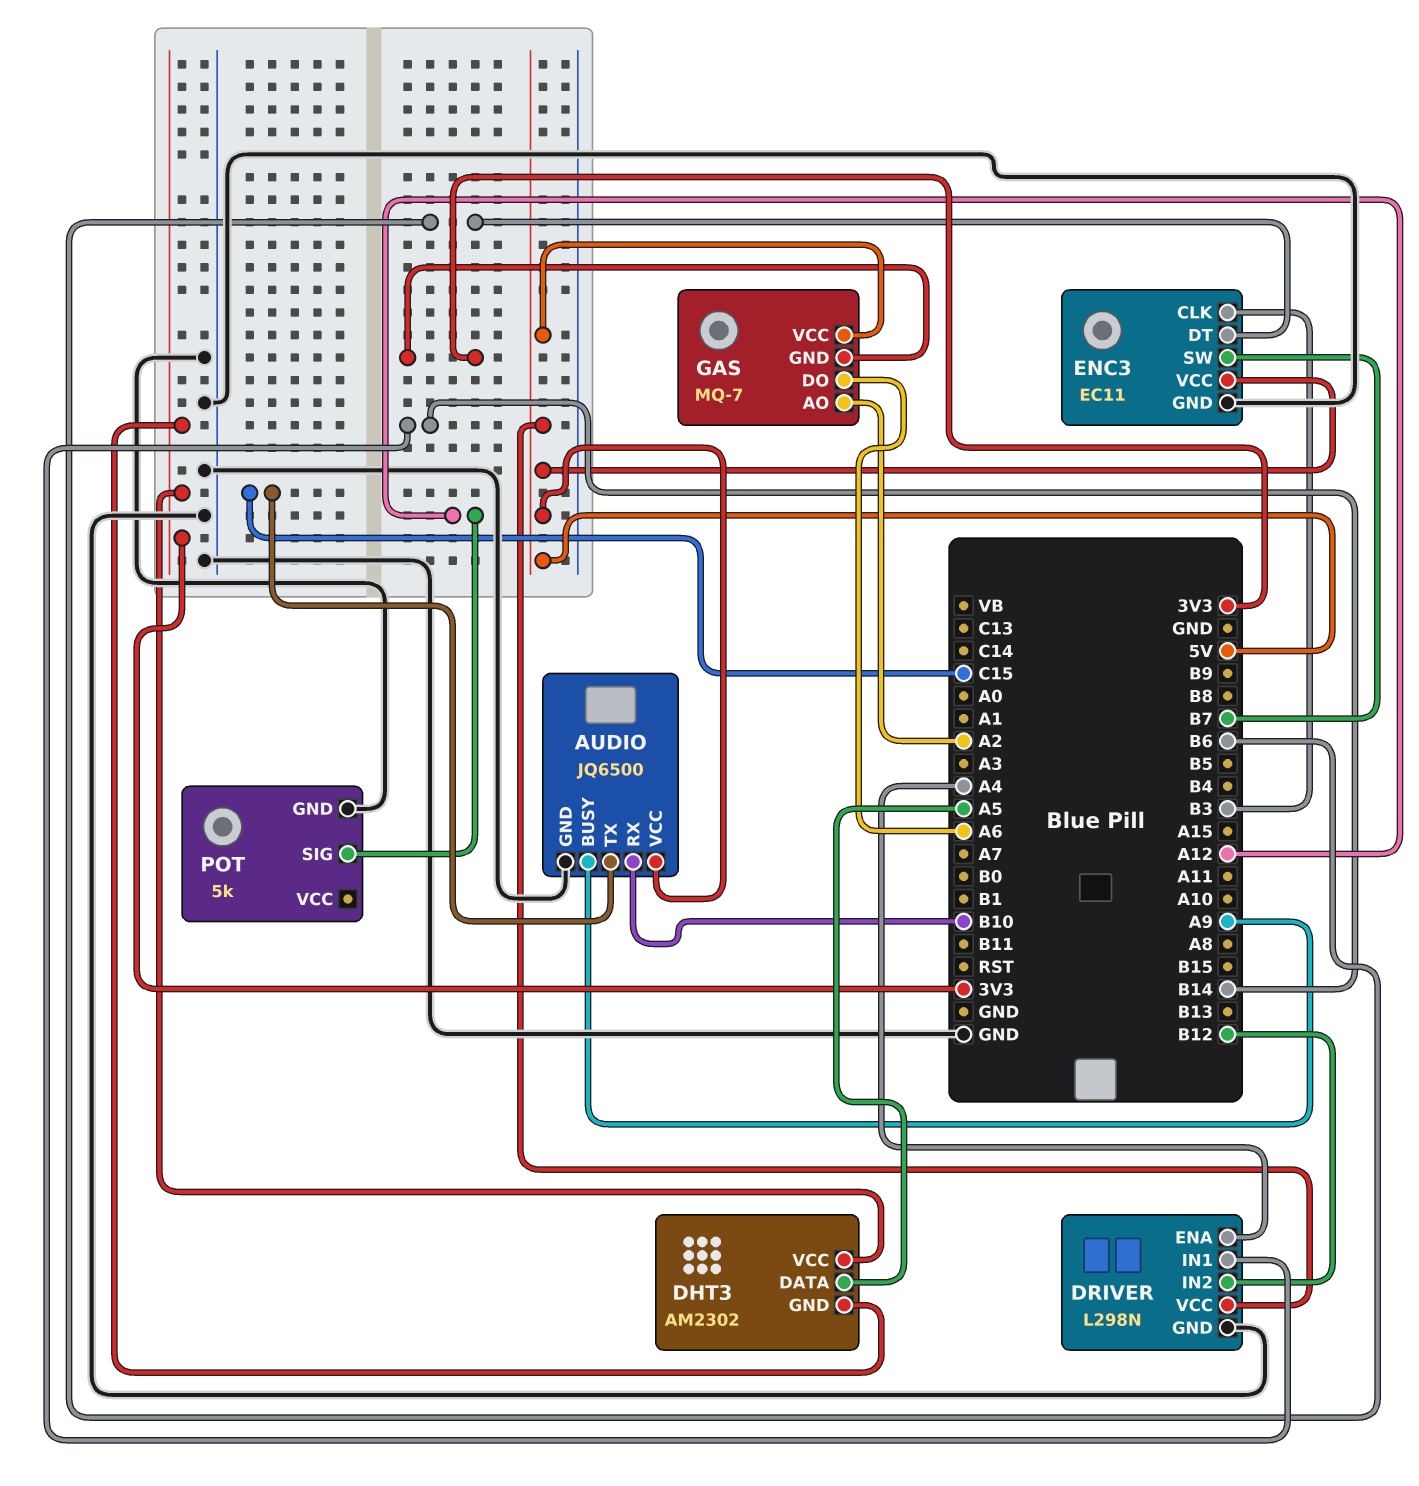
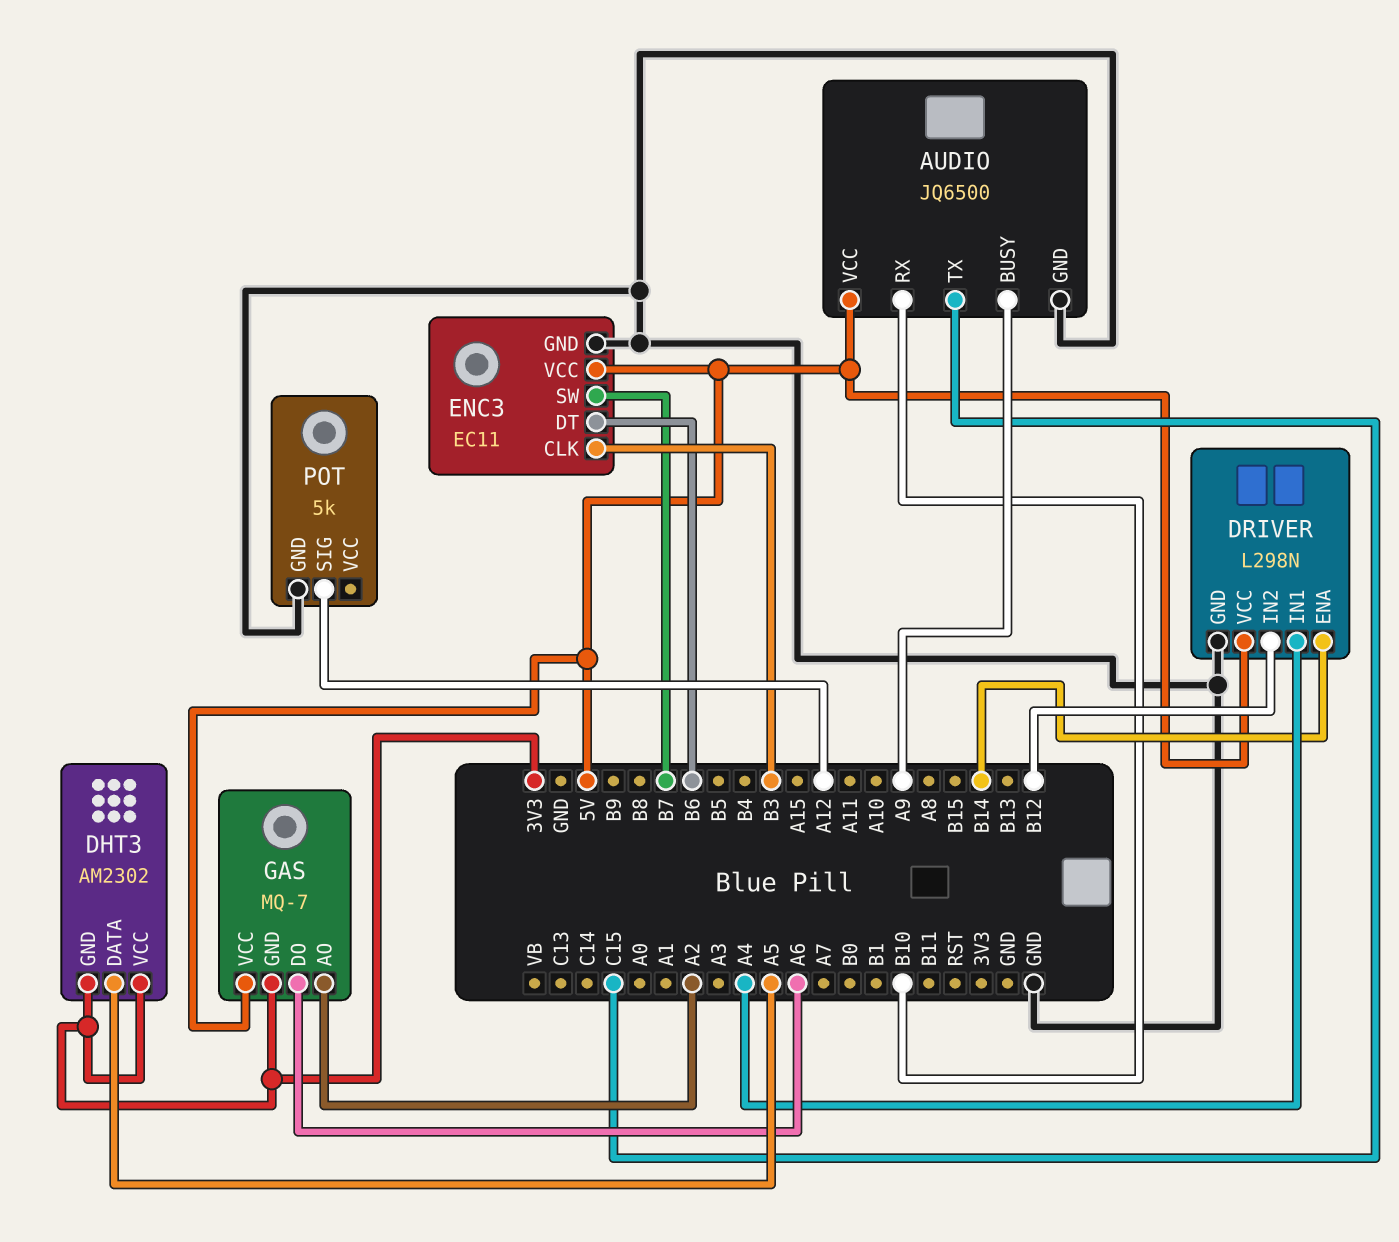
DRIVER pin ENA: A4 -> B14
DRIVER pin IN1: B14 -> A4

